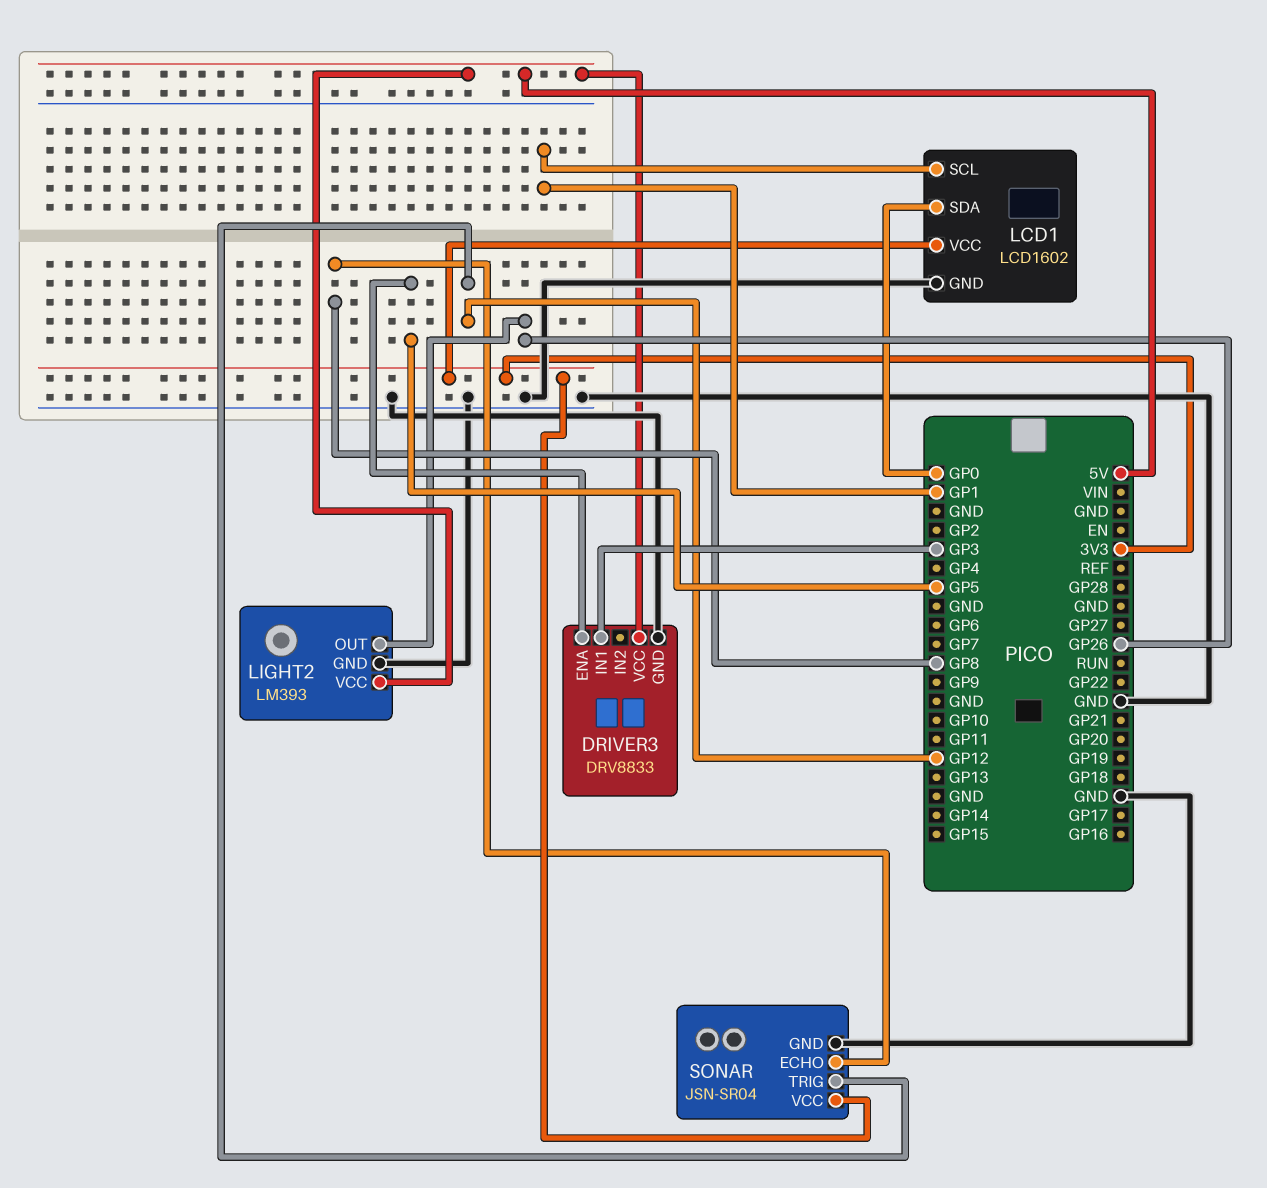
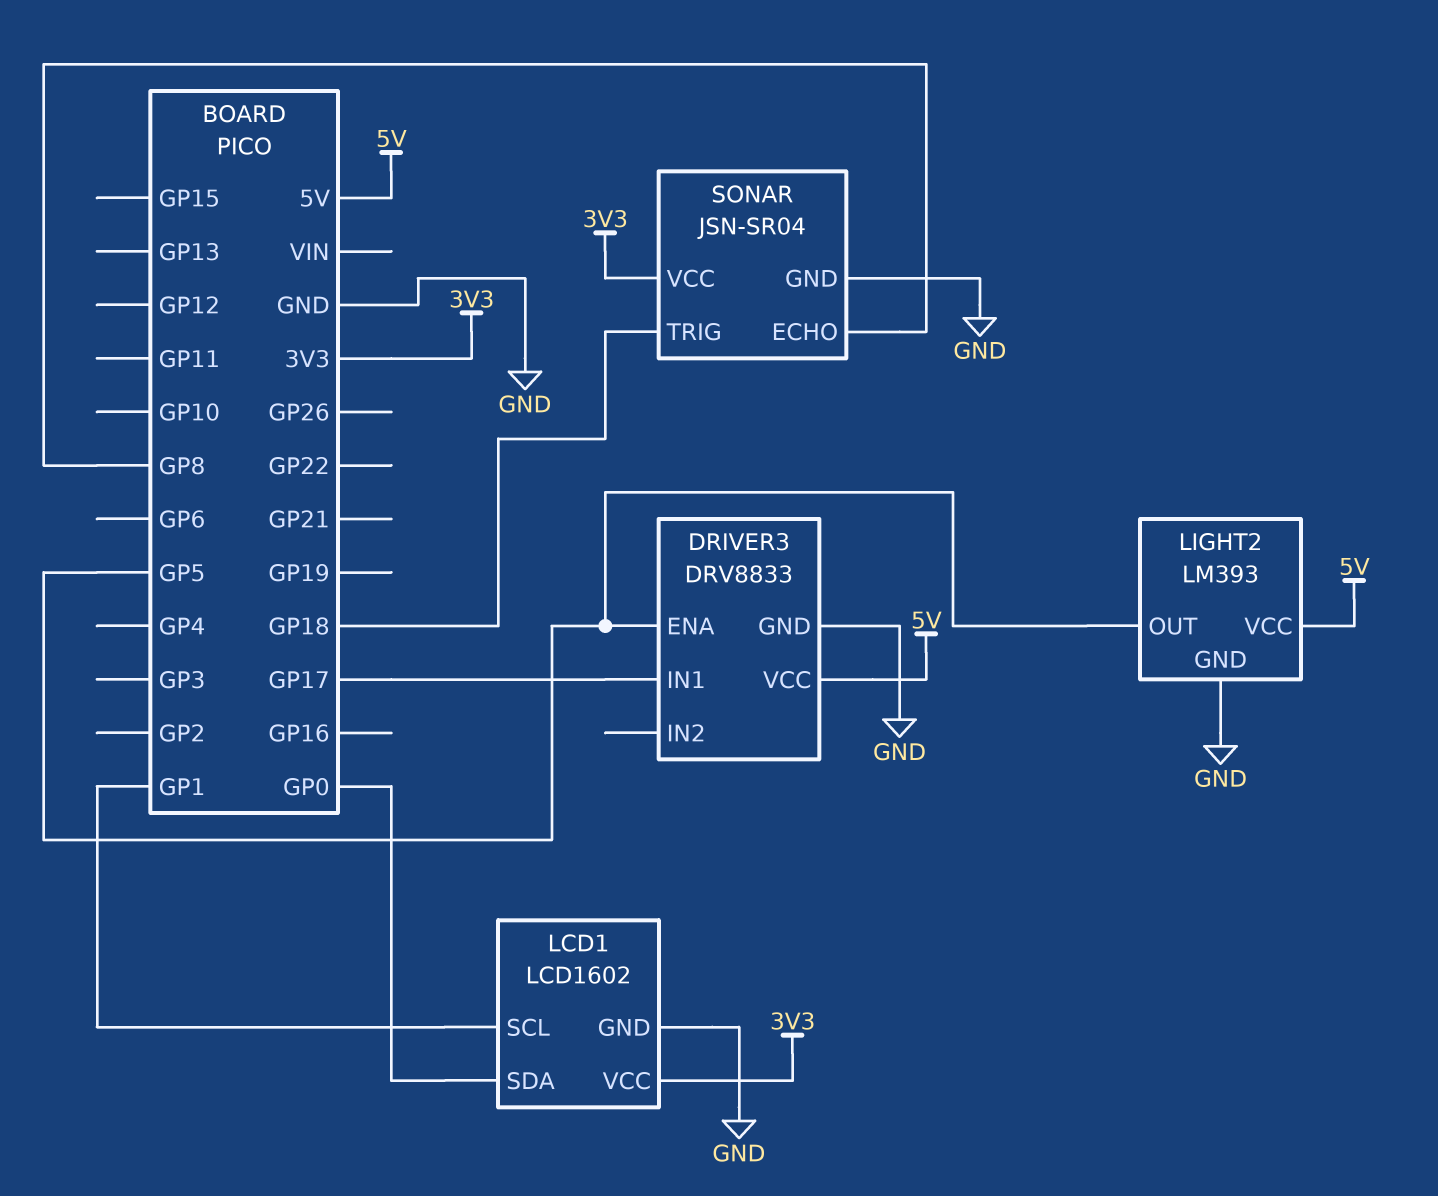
DRIVER3 pin IN1: GP3 -> GP17
LIGHT2 pin OUT: GP26 -> GP5
SONAR pin TRIG: GP12 -> GP18

